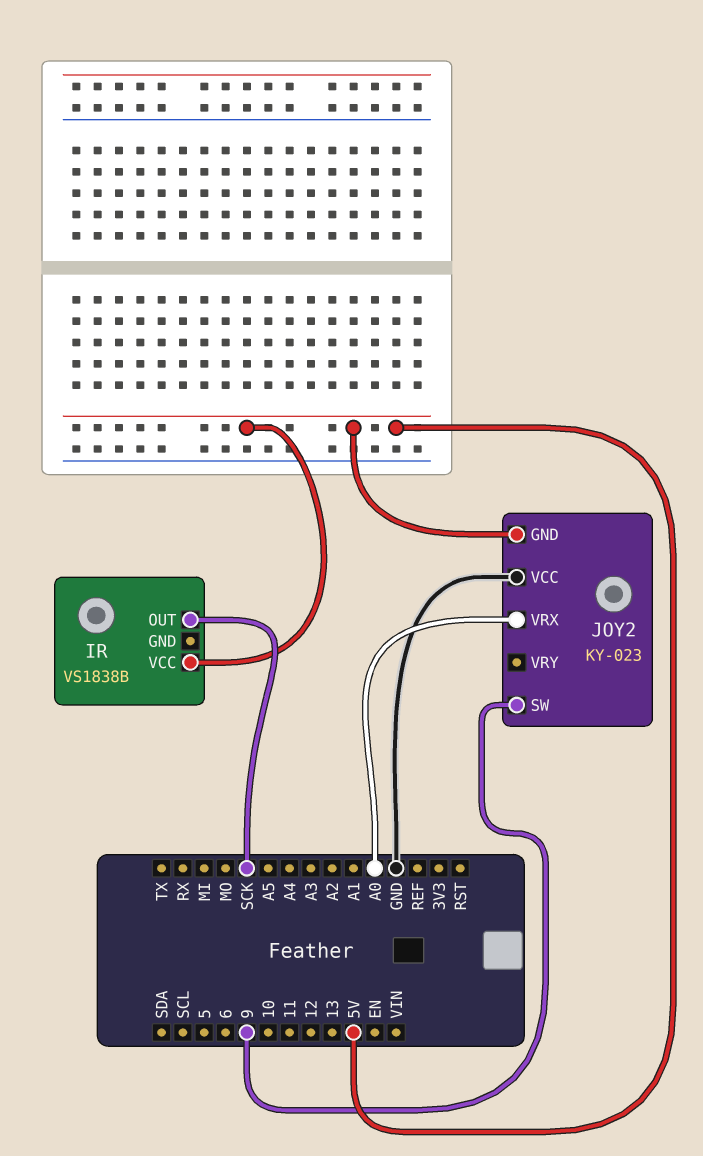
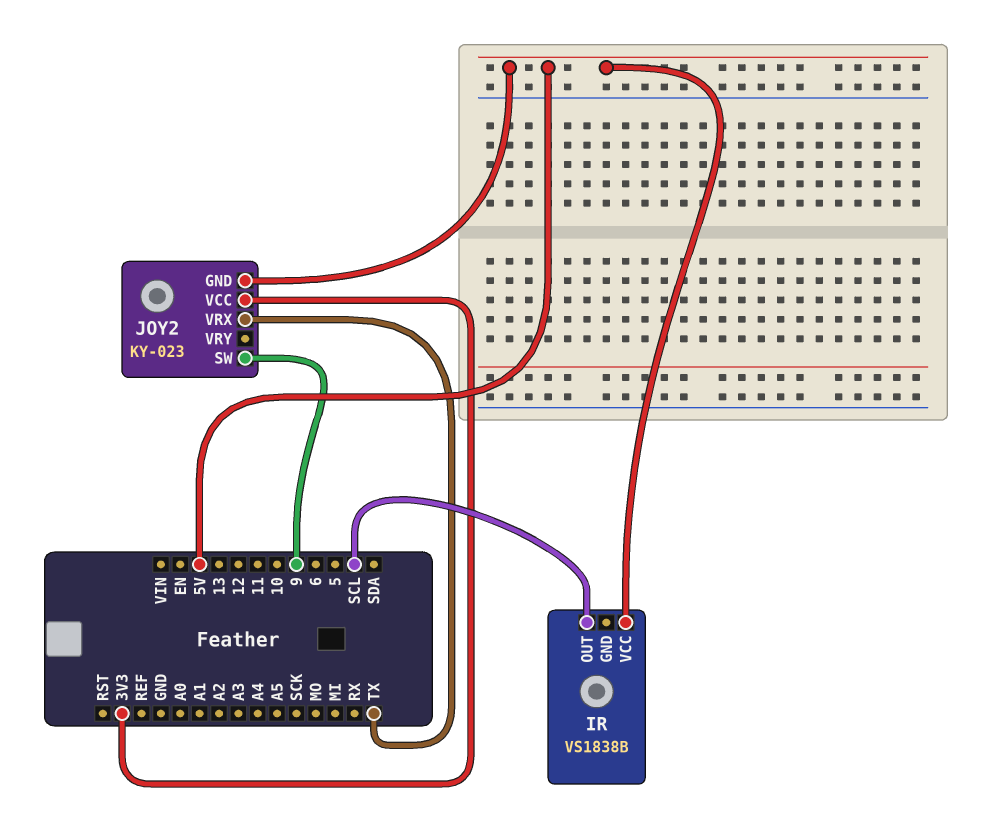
IR pin OUT: SCK -> SCL
JOY2 pin VCC: GND -> 3V3
JOY2 pin VRX: A0 -> TX

